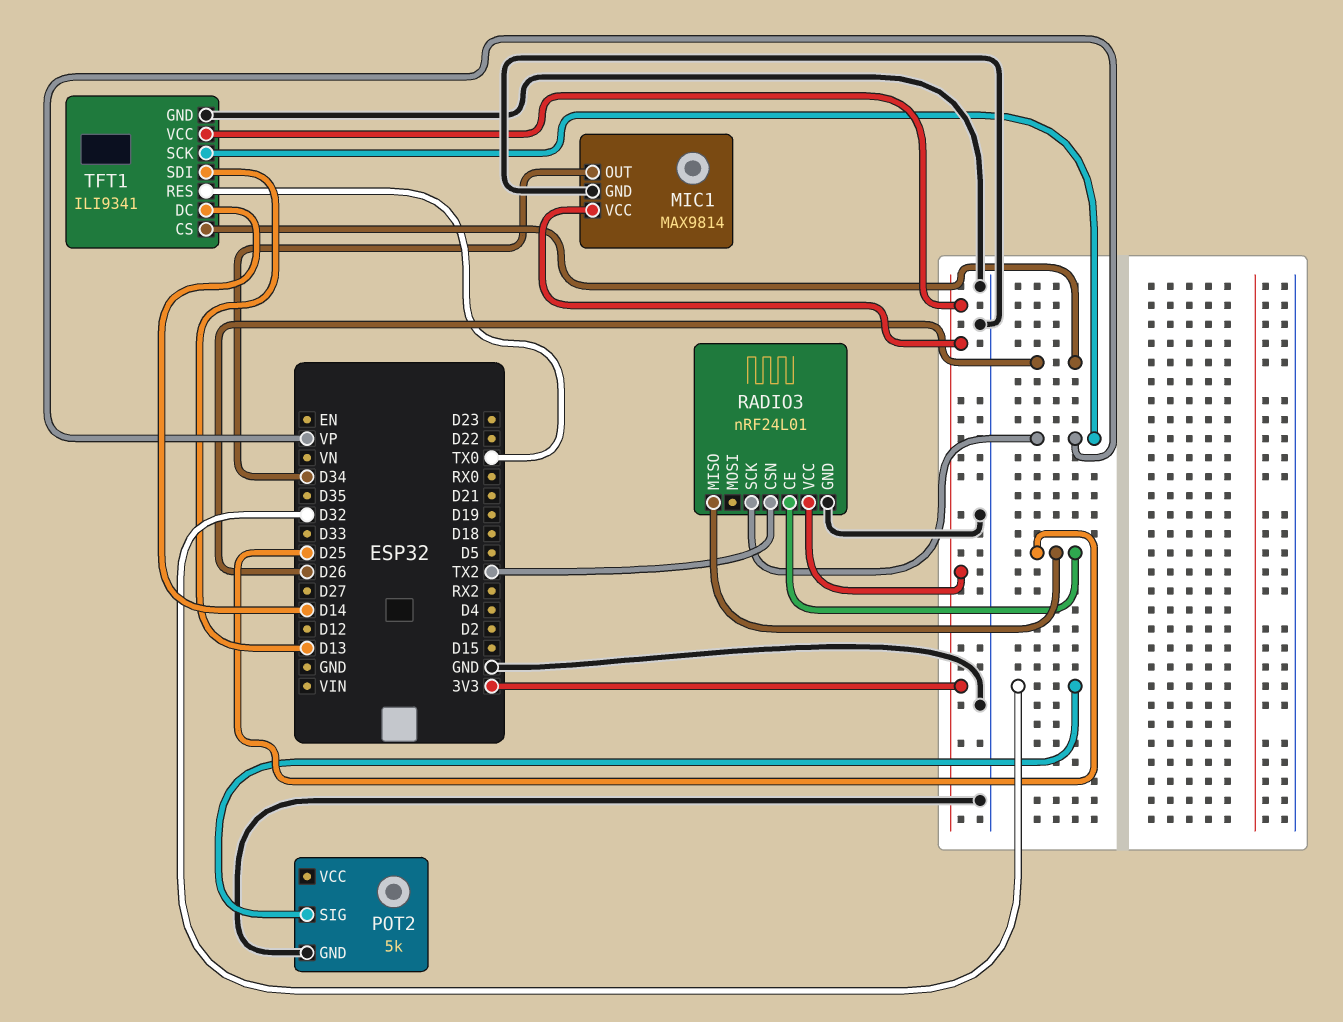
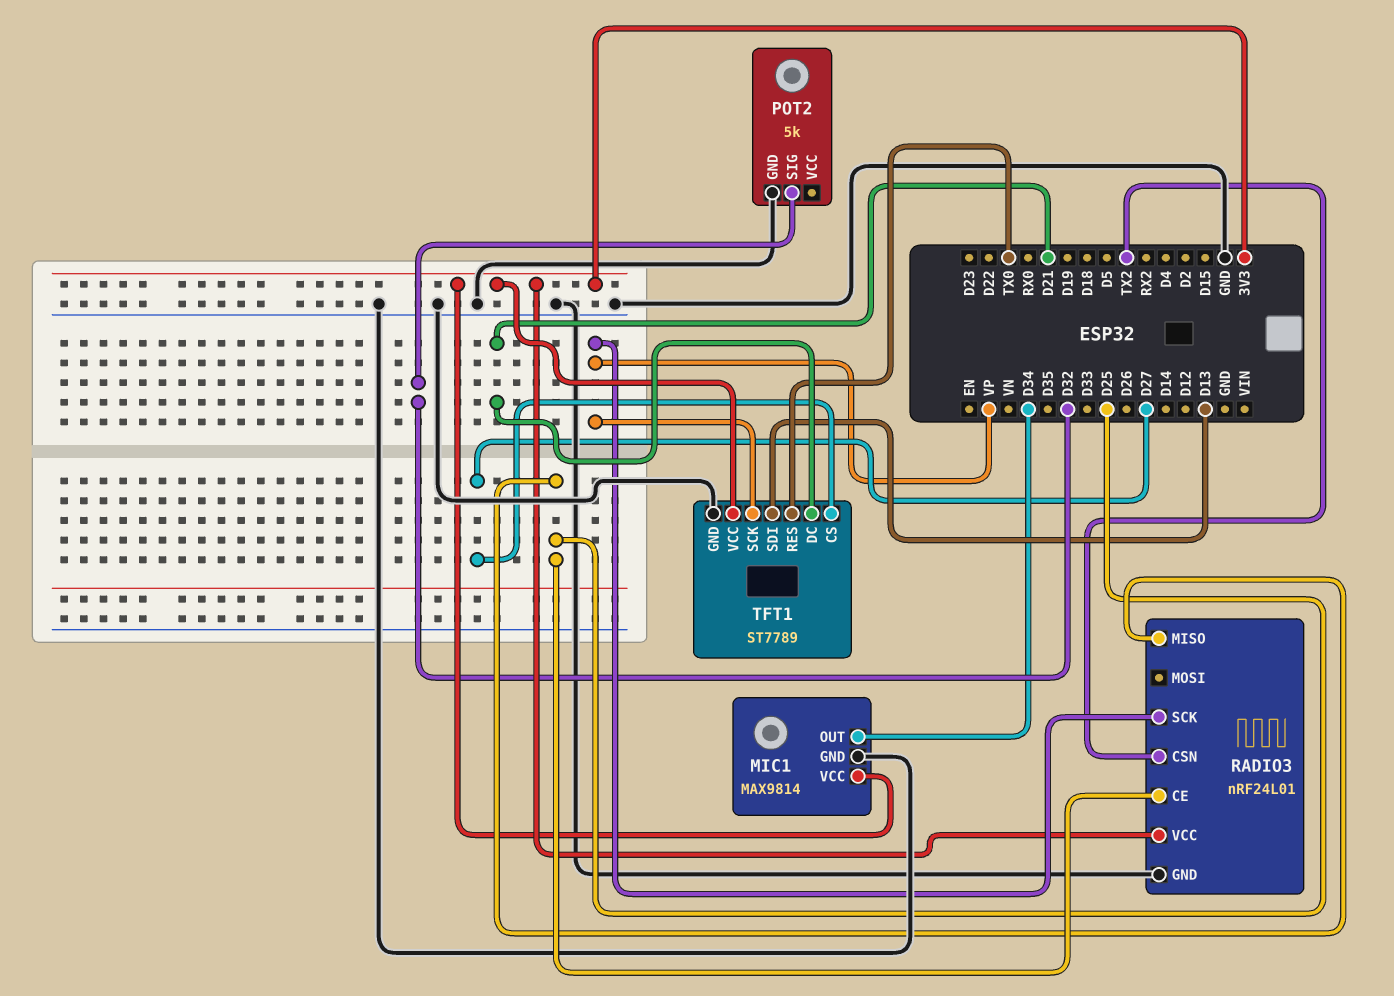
TFT1: ILI9341 -> ST7789
TFT1 pin CS: D26 -> D27
TFT1 pin DC: D14 -> D21

